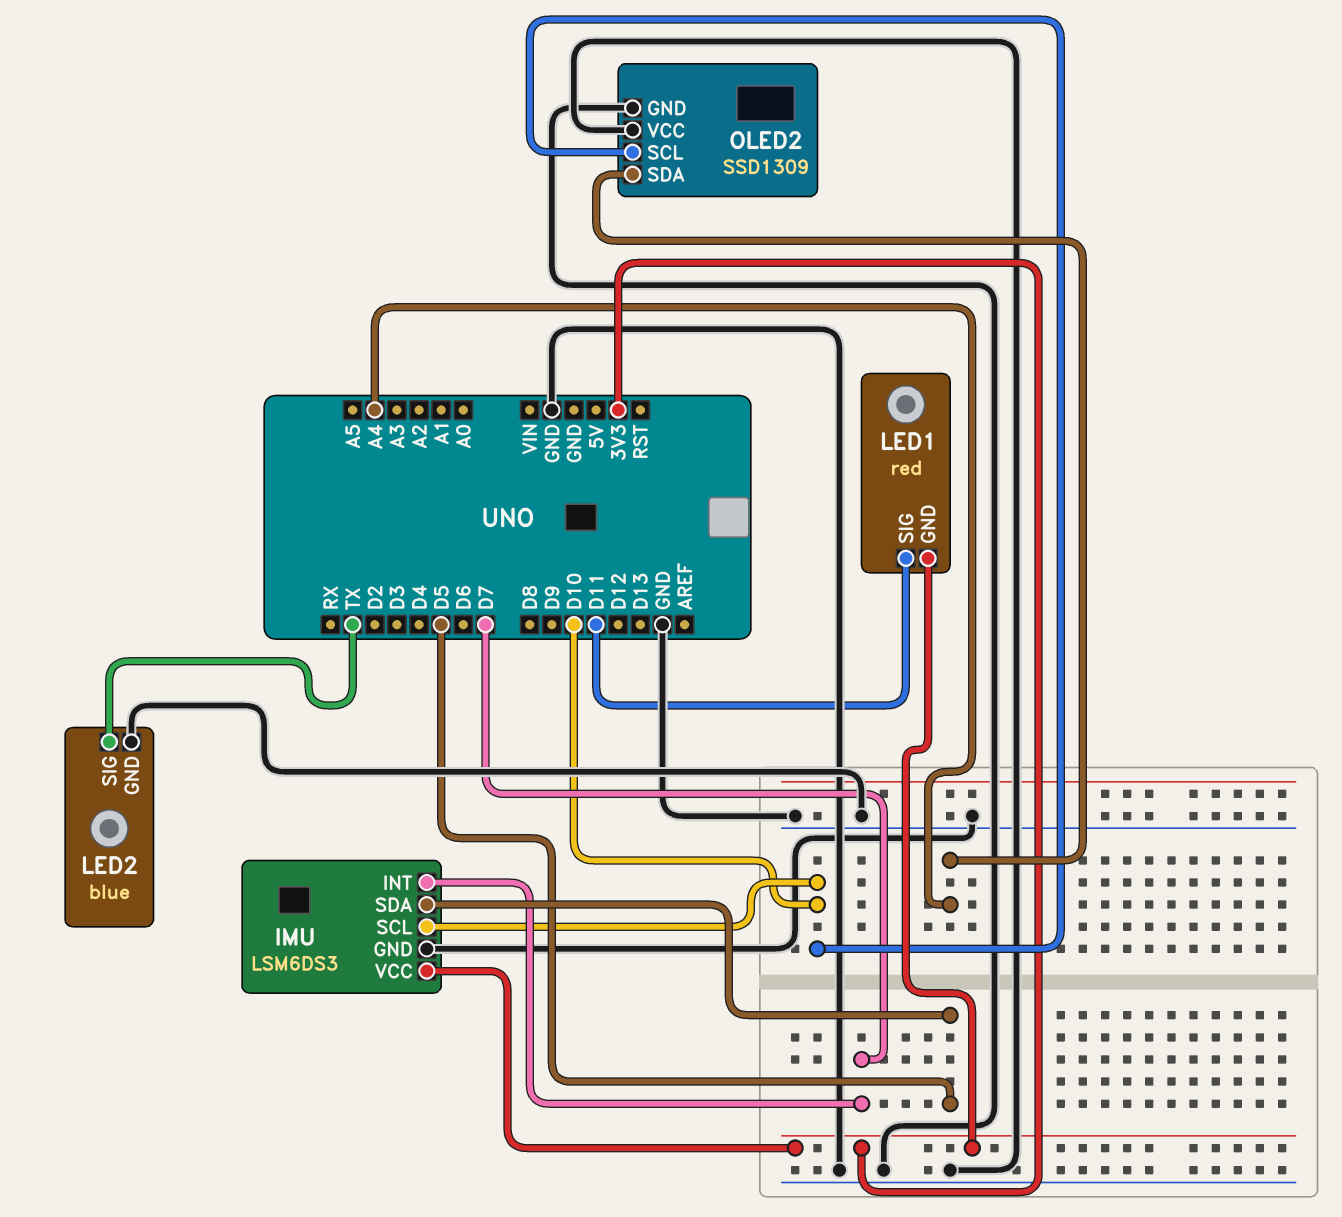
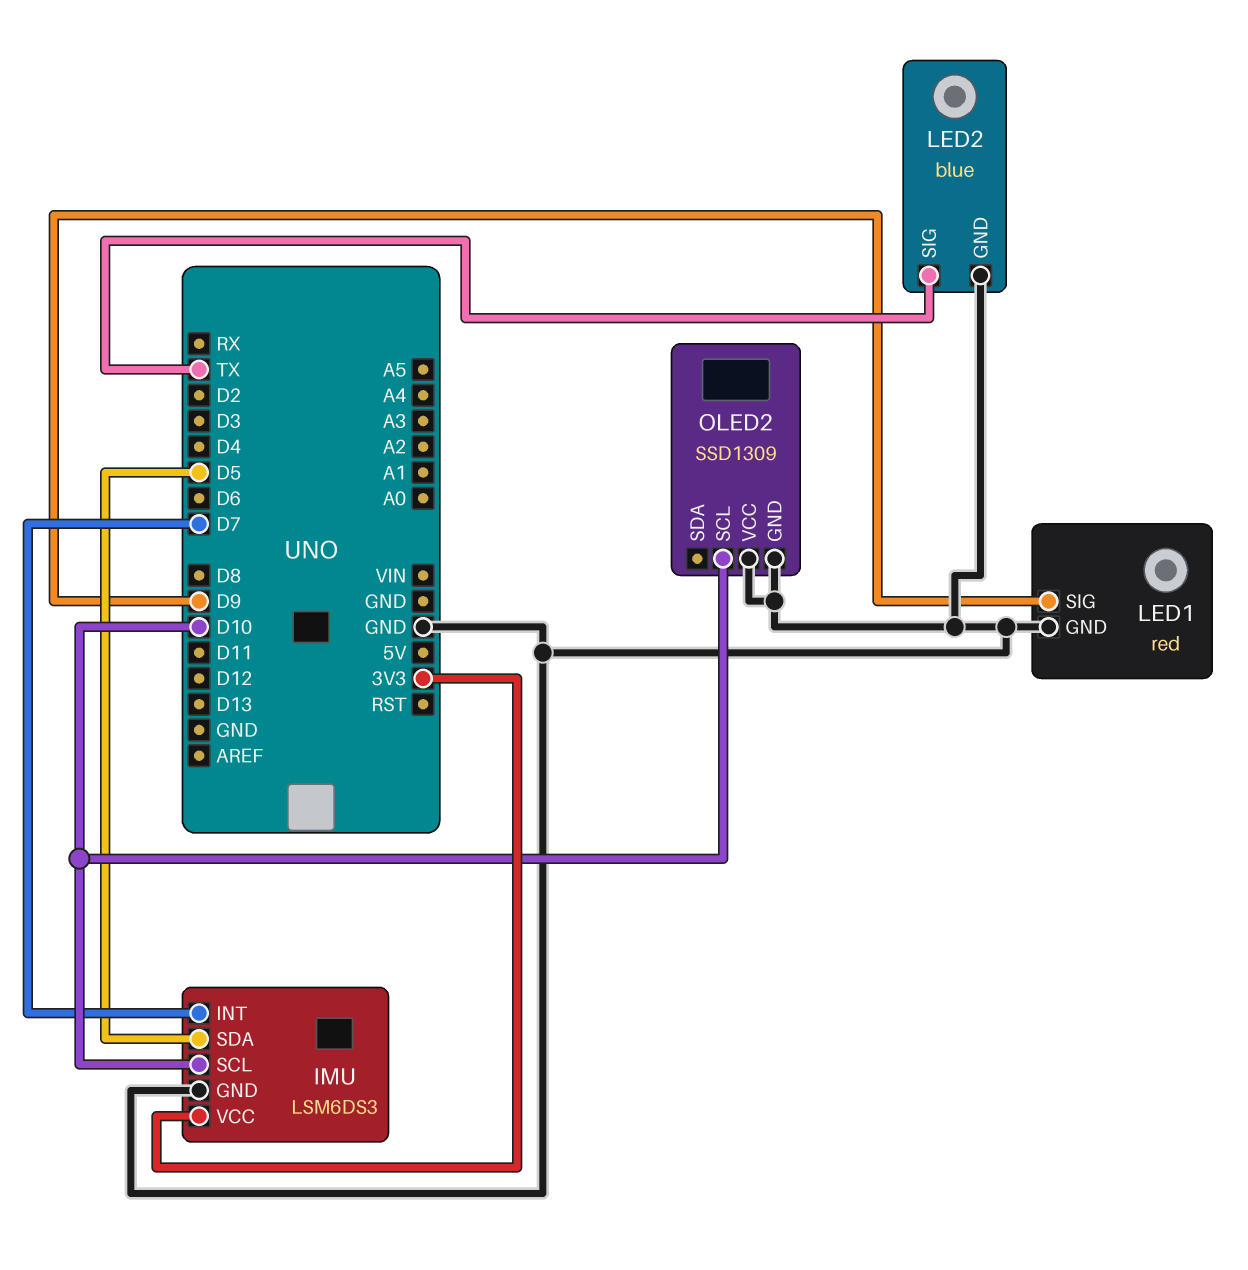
LED1 pin GND: 3V3 -> GND
LED1 pin SIG: D11 -> D9
OLED2 pin SDA: A4 -> none

